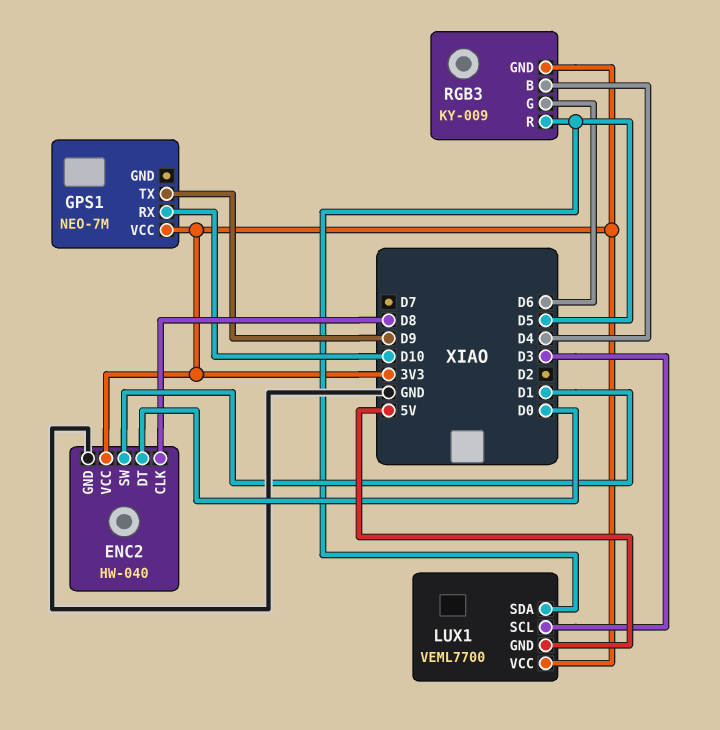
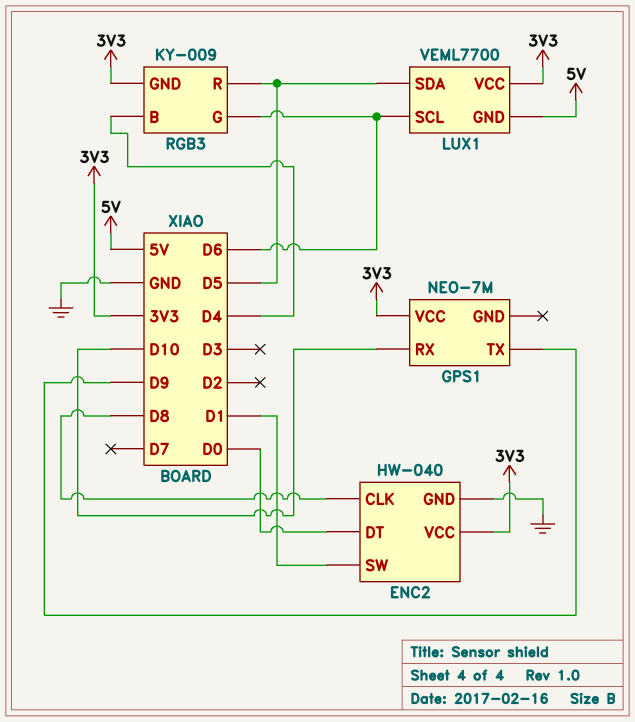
LUX1 pin SCL: D3 -> D6

